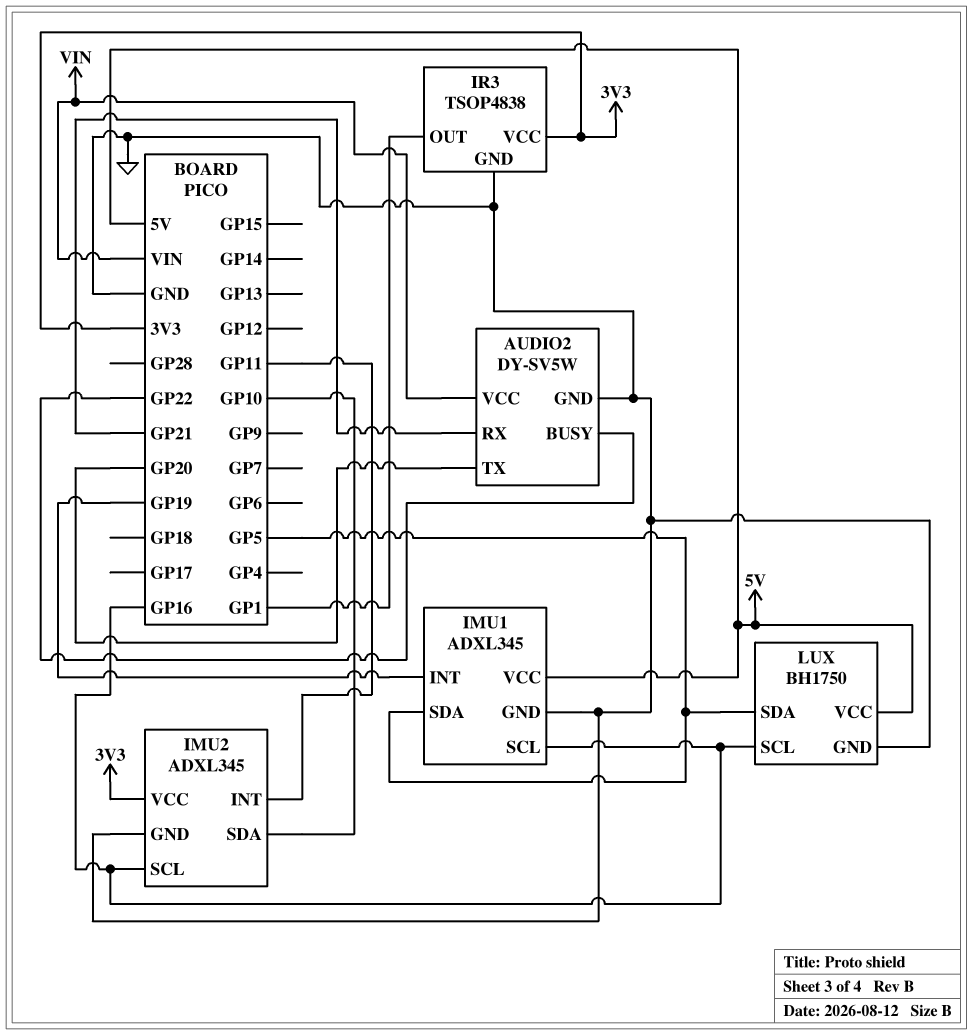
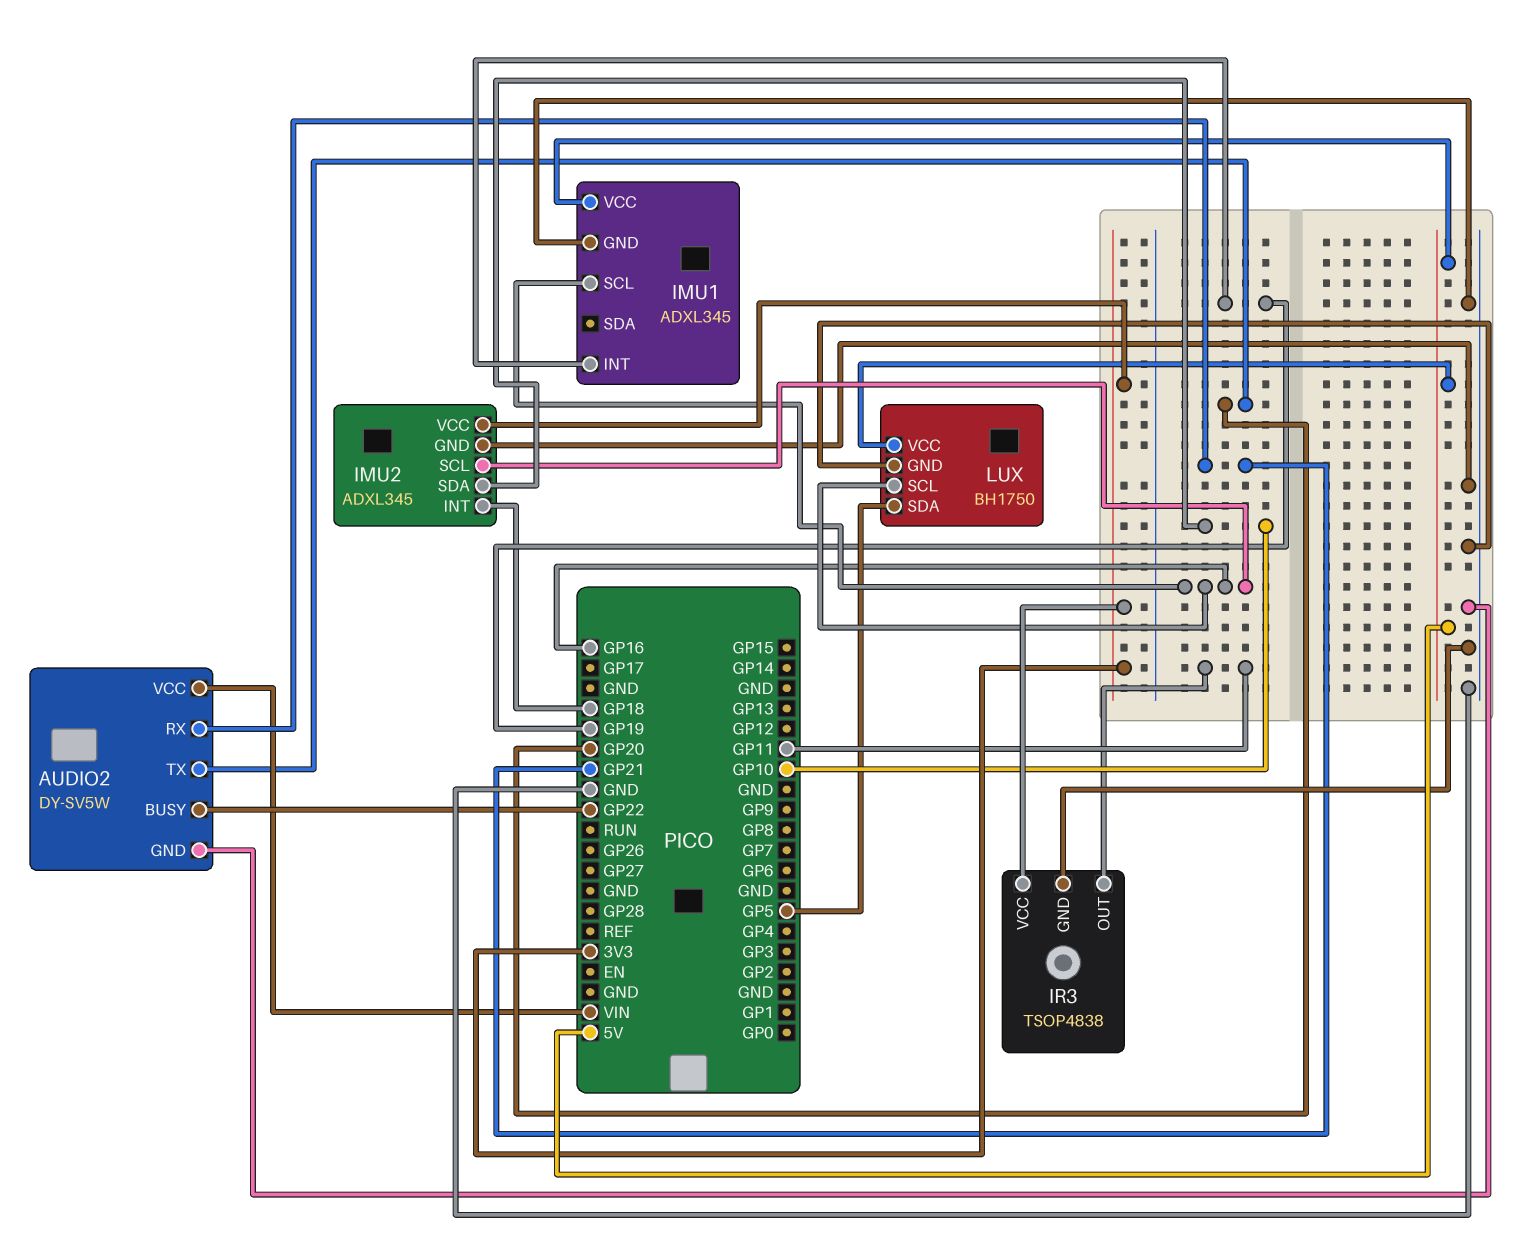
IMU1 pin SDA: GP5 -> none
IMU2 pin INT: GP11 -> GP18
IR3 pin OUT: GP1 -> GP11

